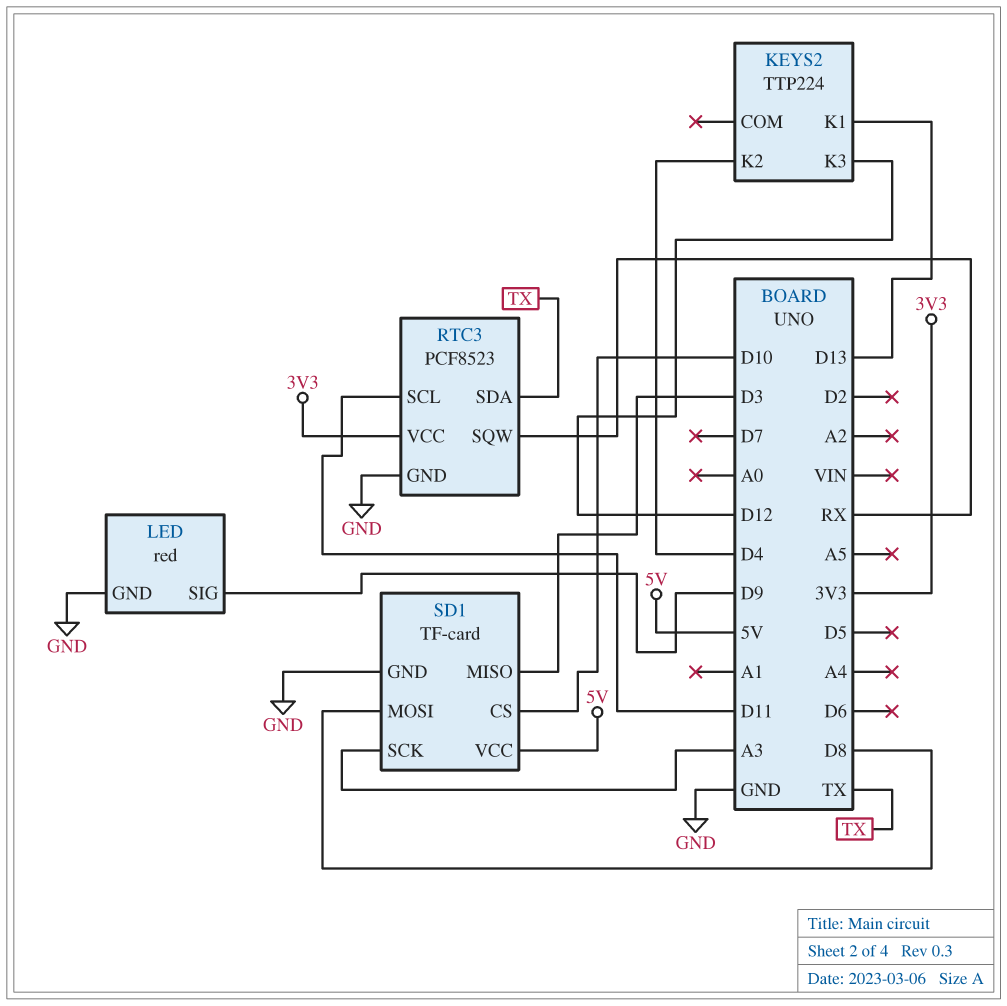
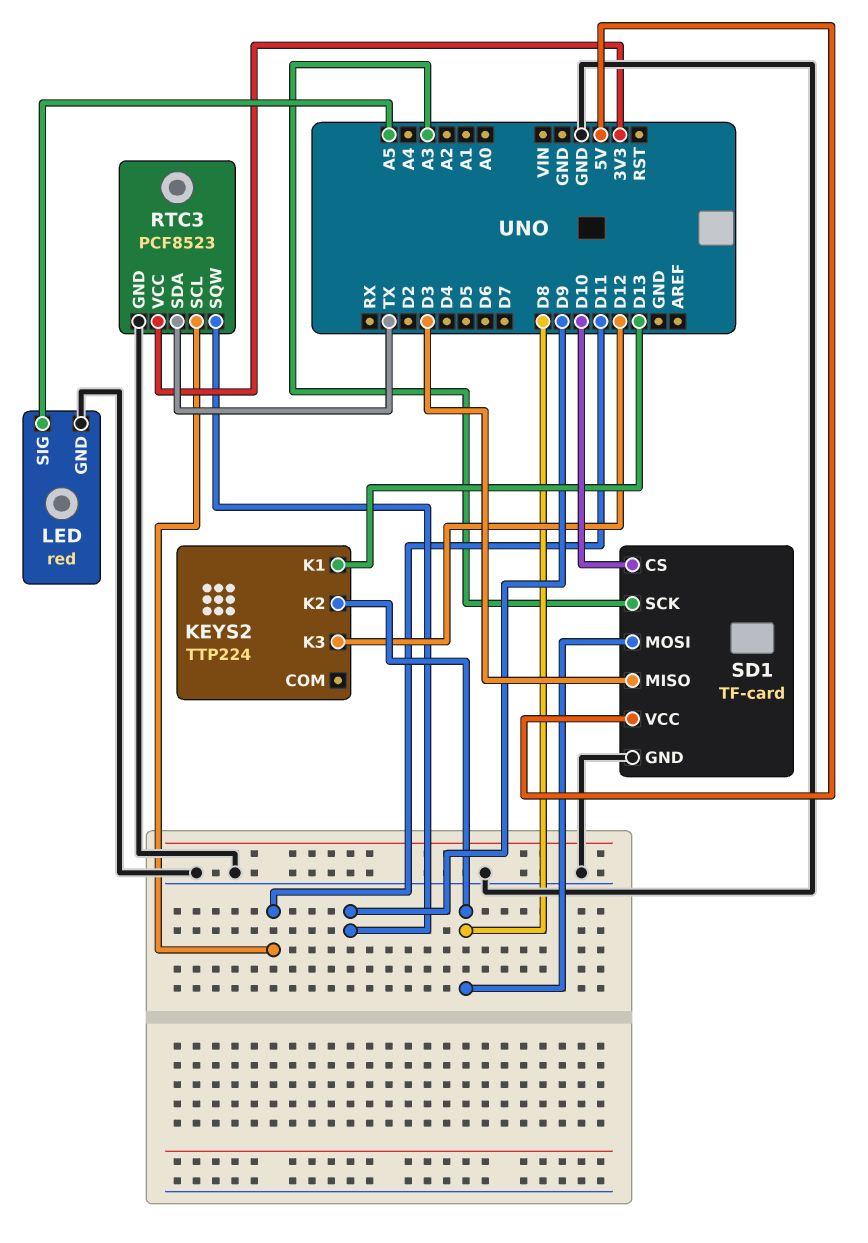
KEYS2 pin K2: D4 -> D8
LED pin SIG: D9 -> A5
RTC3 pin SQW: RX -> D9

